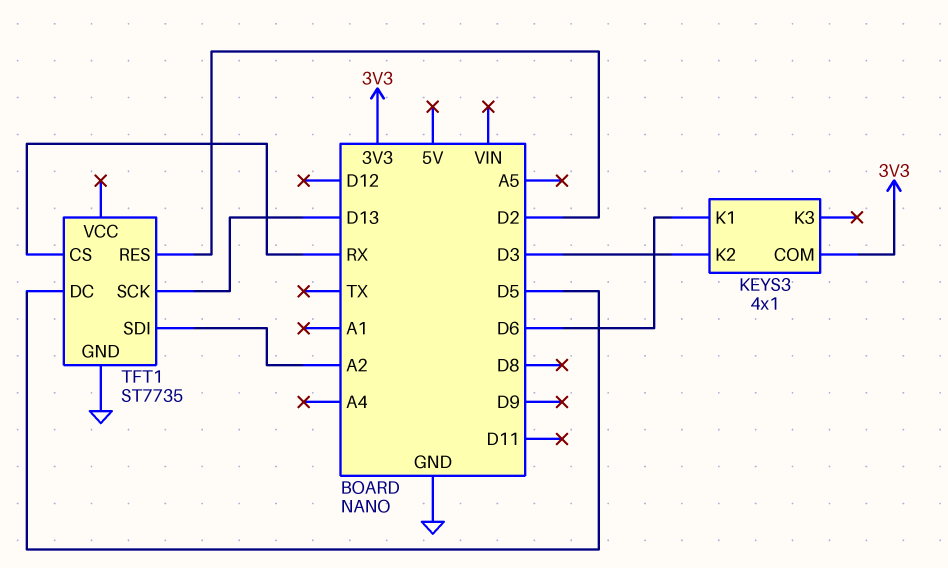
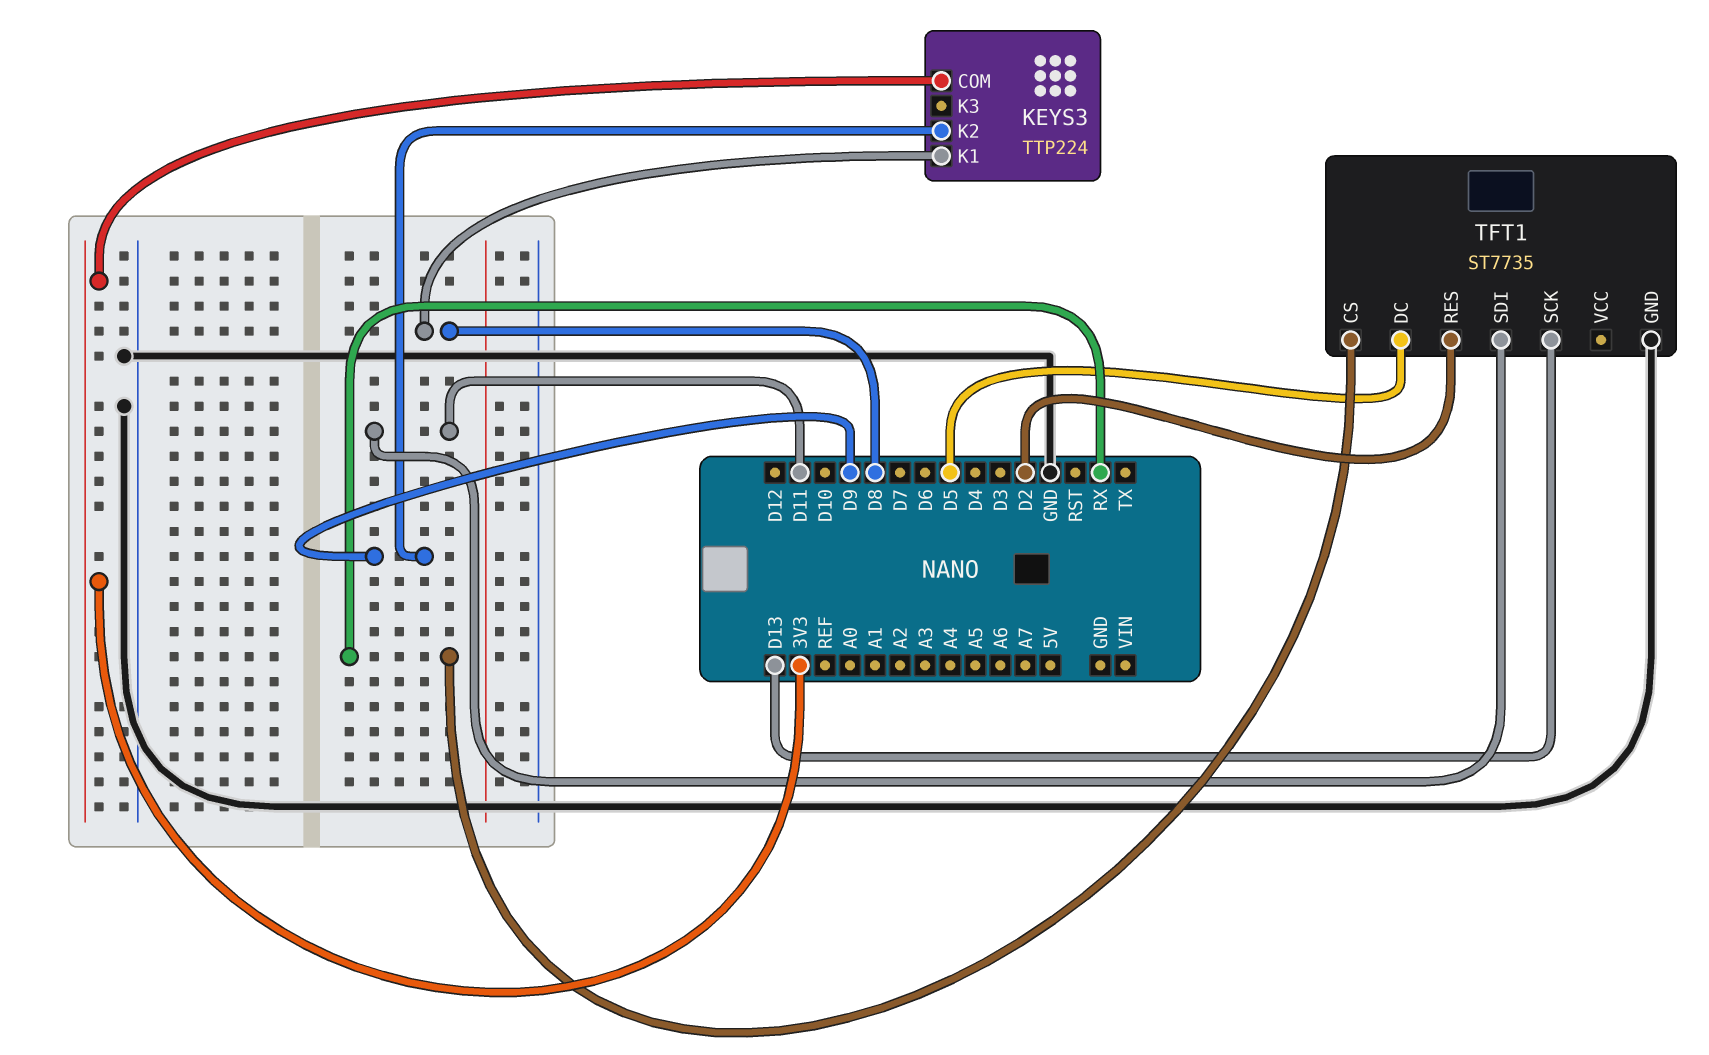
KEYS3: 4x1 -> TTP224
KEYS3 pin K1: D6 -> D8
KEYS3 pin K2: D3 -> D9
TFT1 pin SDI: A2 -> D11

